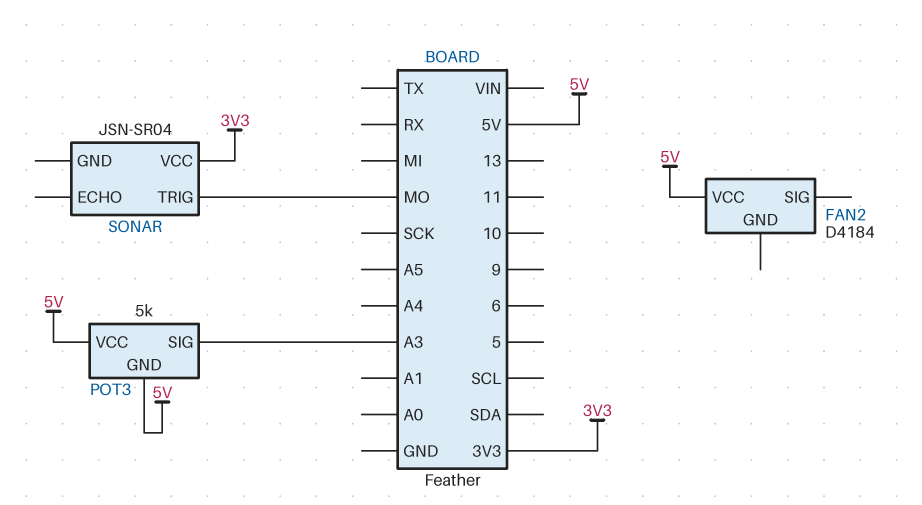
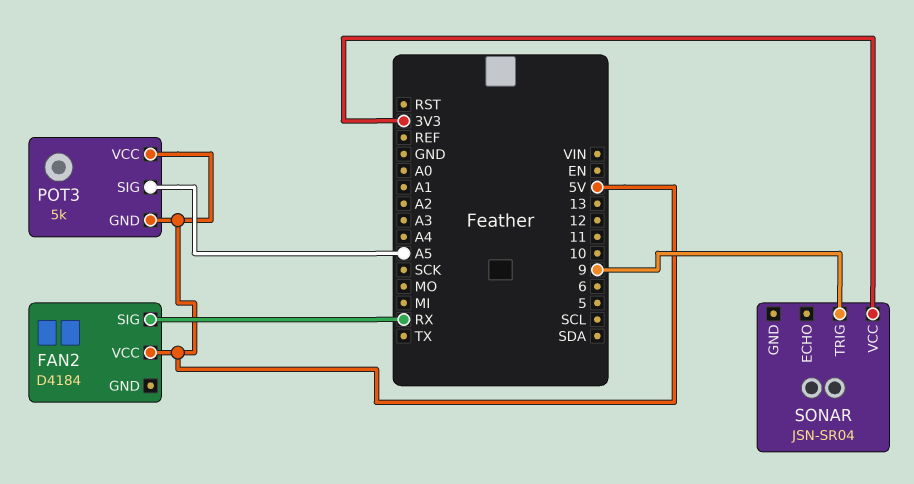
FAN2 pin SIG: none -> RX
POT3 pin SIG: A3 -> A5
SONAR pin TRIG: MO -> 9

